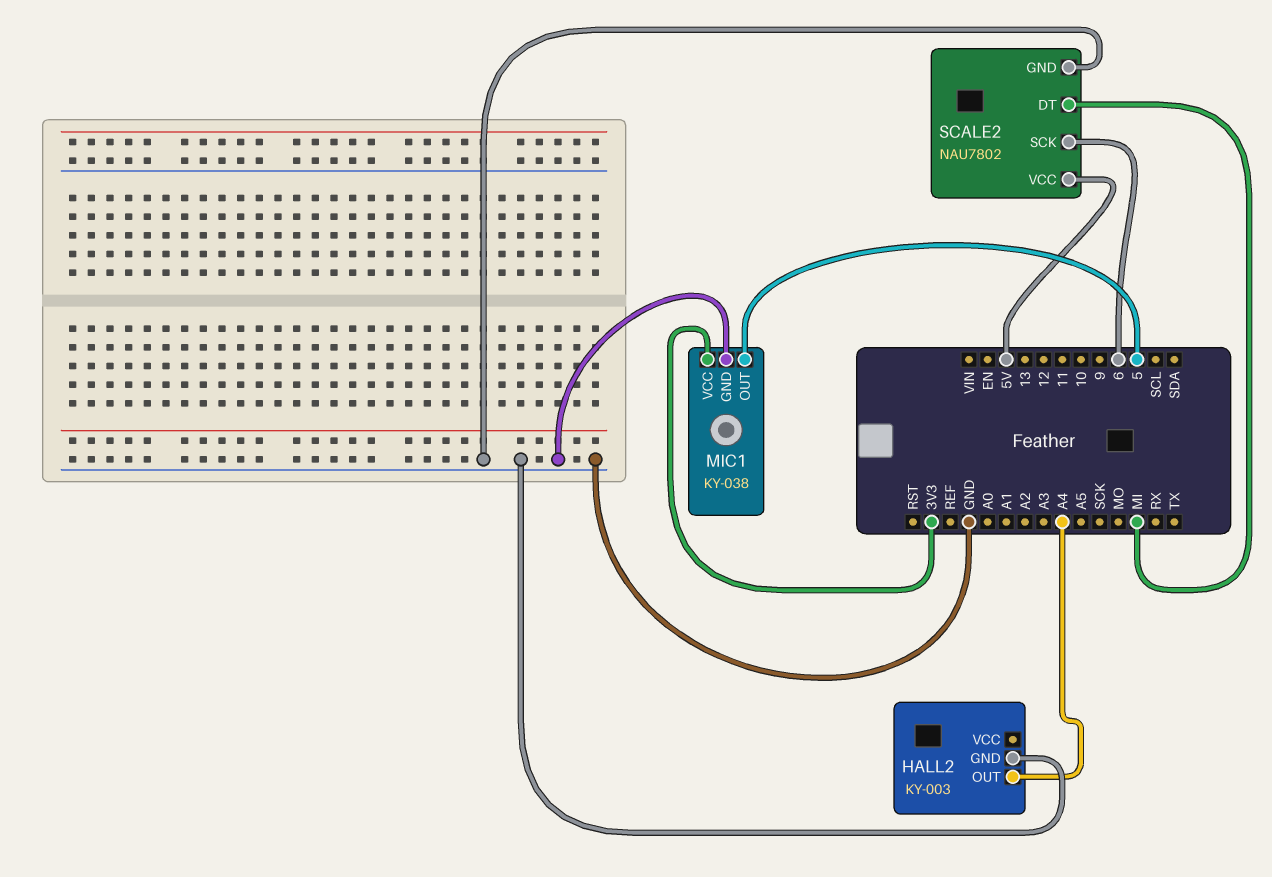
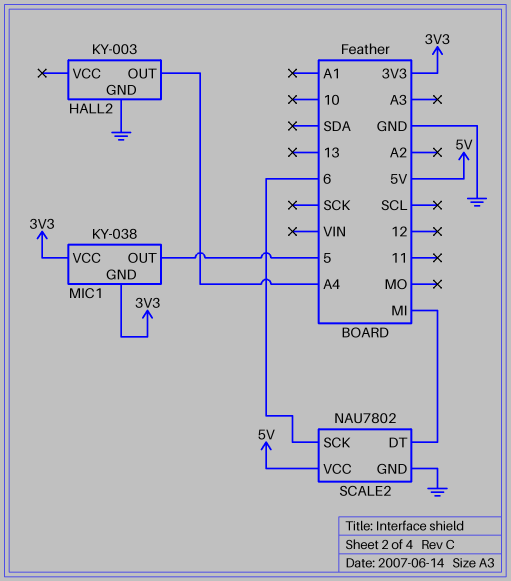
MIC1 pin GND: GND -> 3V3

